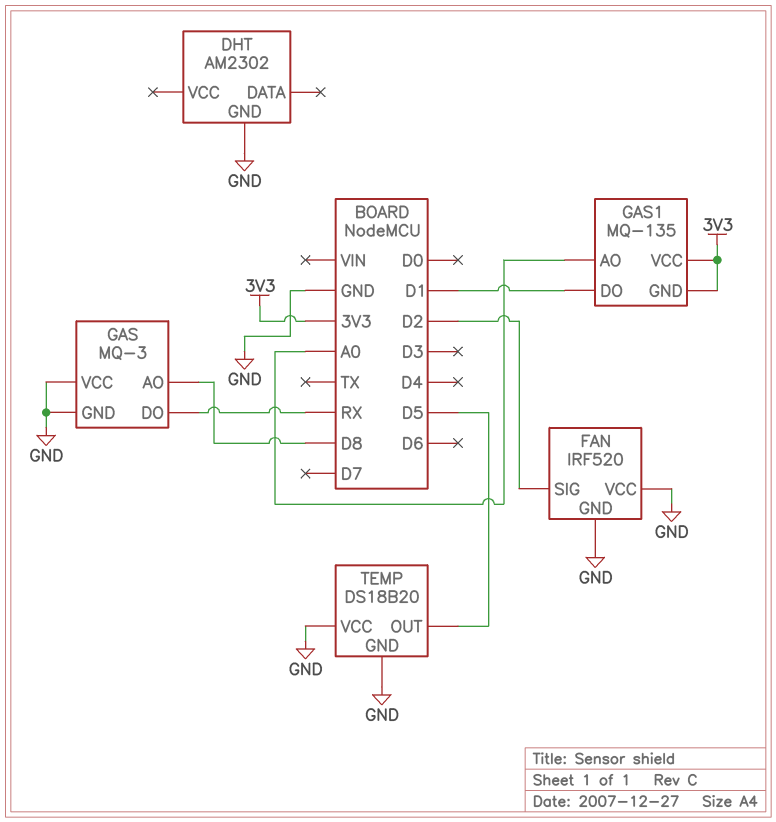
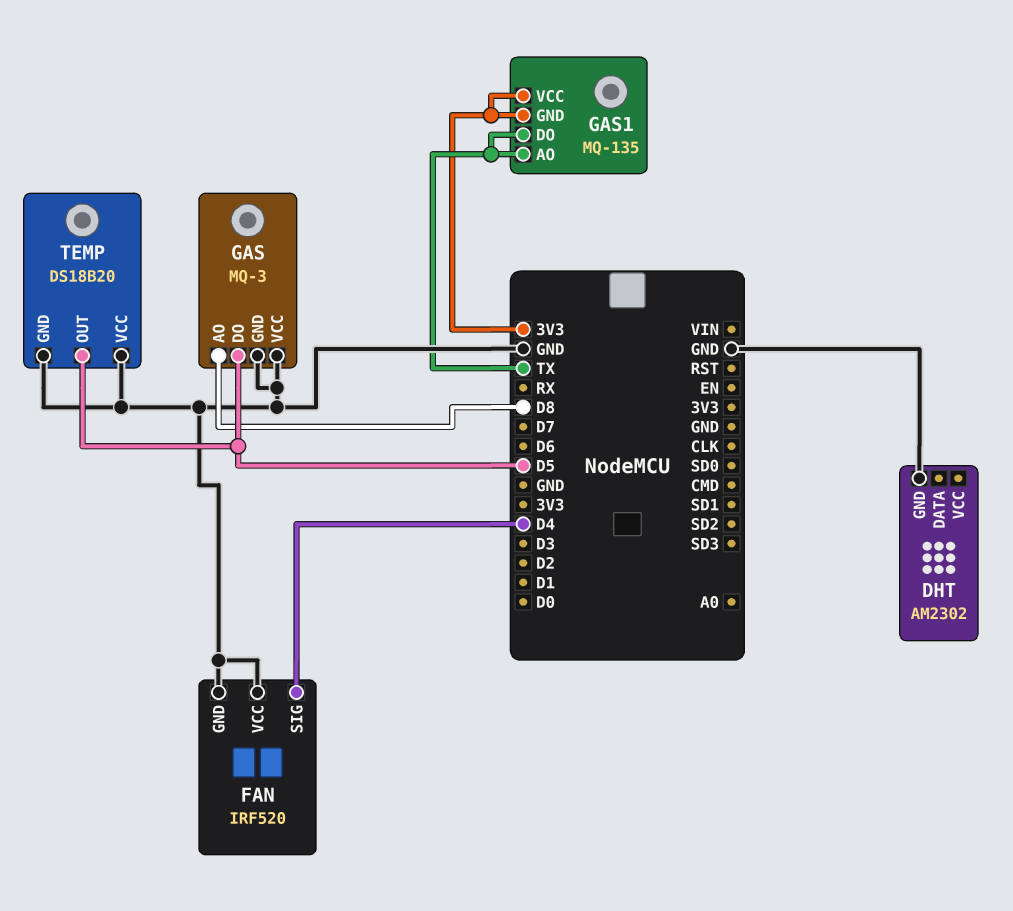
FAN pin SIG: D2 -> D4
GAS pin DO: RX -> D5
GAS1 pin AO: A0 -> TX
GAS1 pin DO: D1 -> TX

